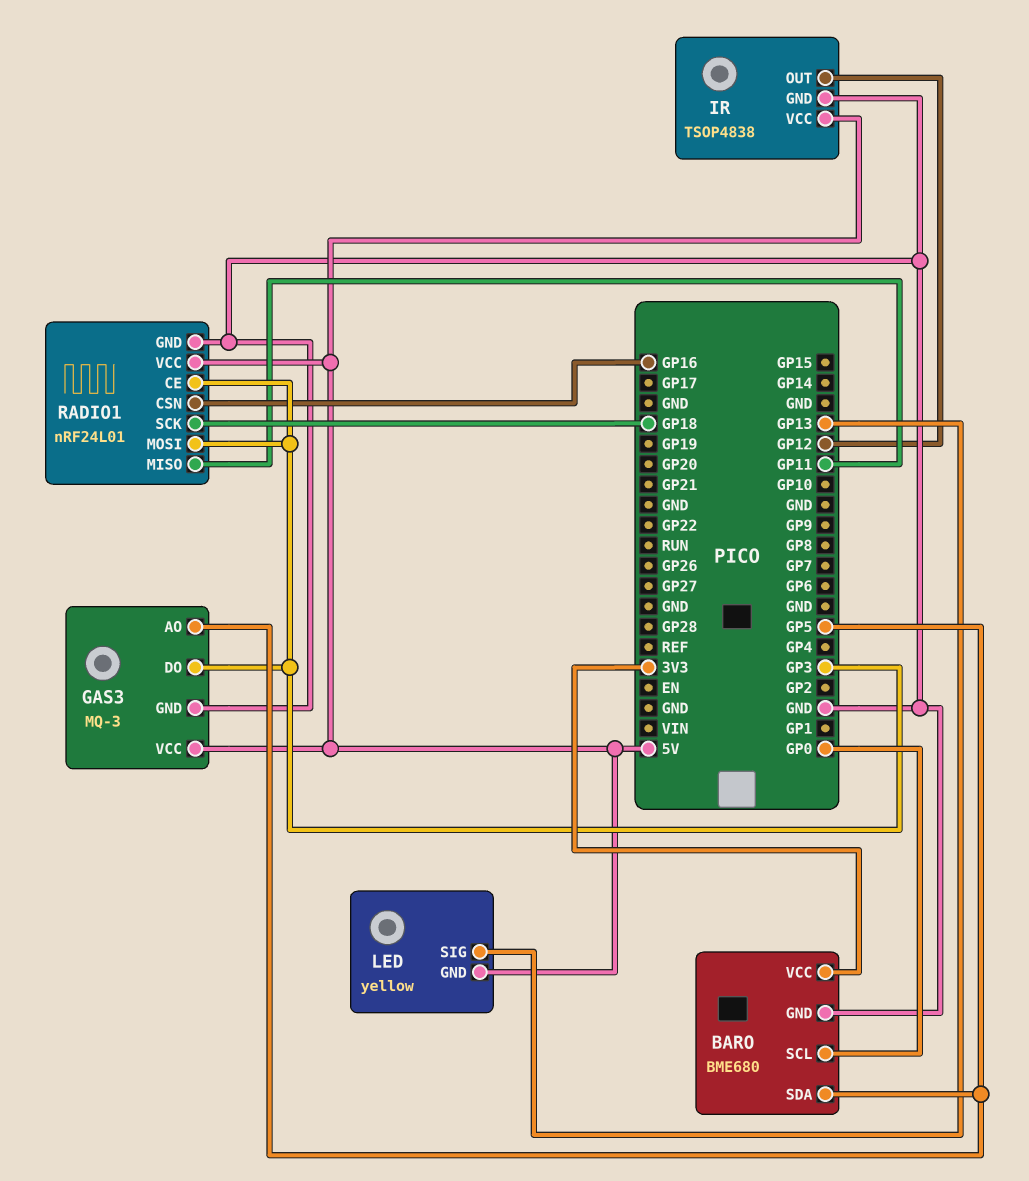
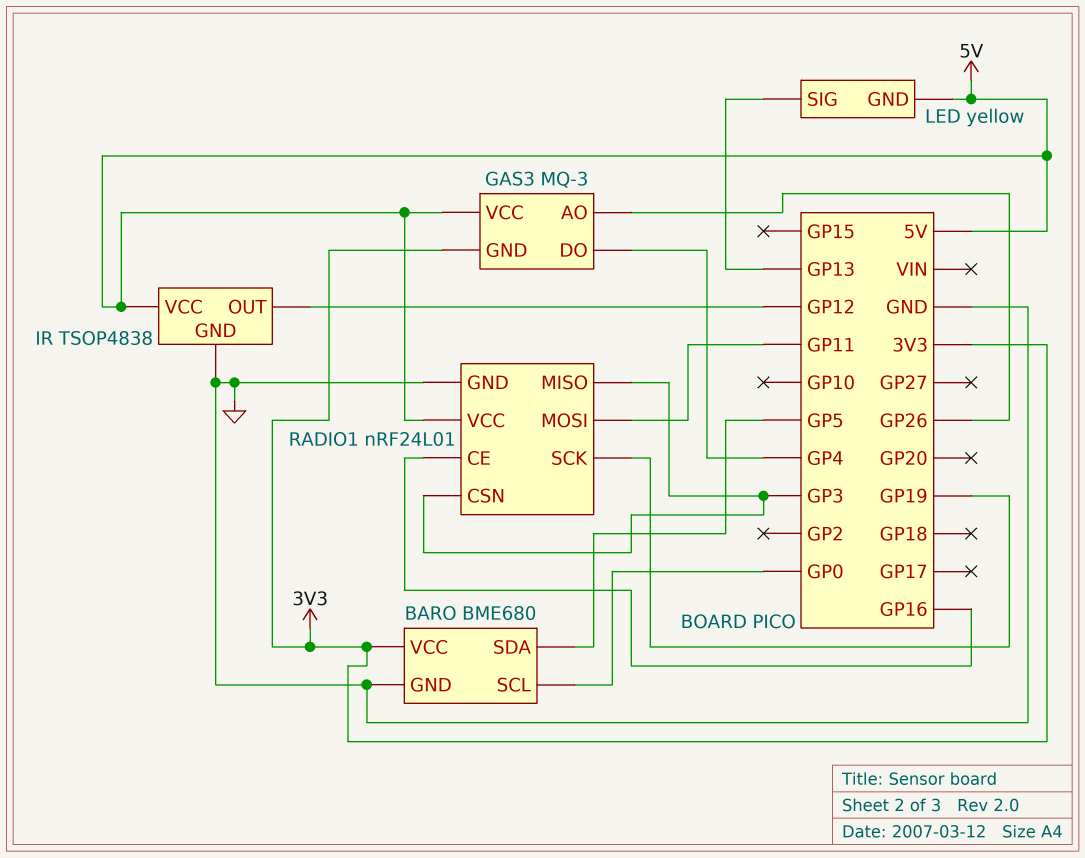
GAS3 pin AO: GP5 -> GP26
GAS3 pin DO: GP3 -> GP4
GAS3 pin GND: GND -> 3V3
RADIO1 pin CE: GP3 -> GP16
RADIO1 pin CSN: GP16 -> GP3
RADIO1 pin MISO: GP11 -> GP3
RADIO1 pin MOSI: GP3 -> GP11
RADIO1 pin SCK: GP18 -> GP19

